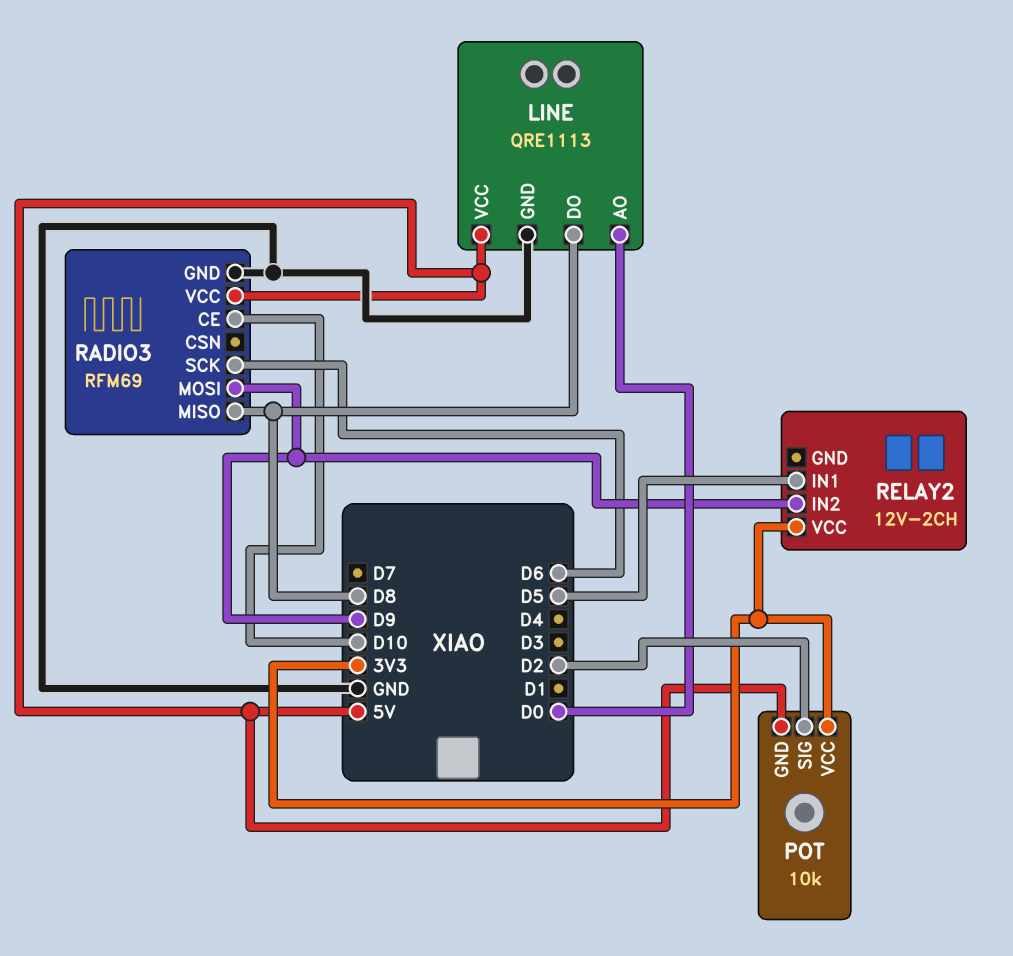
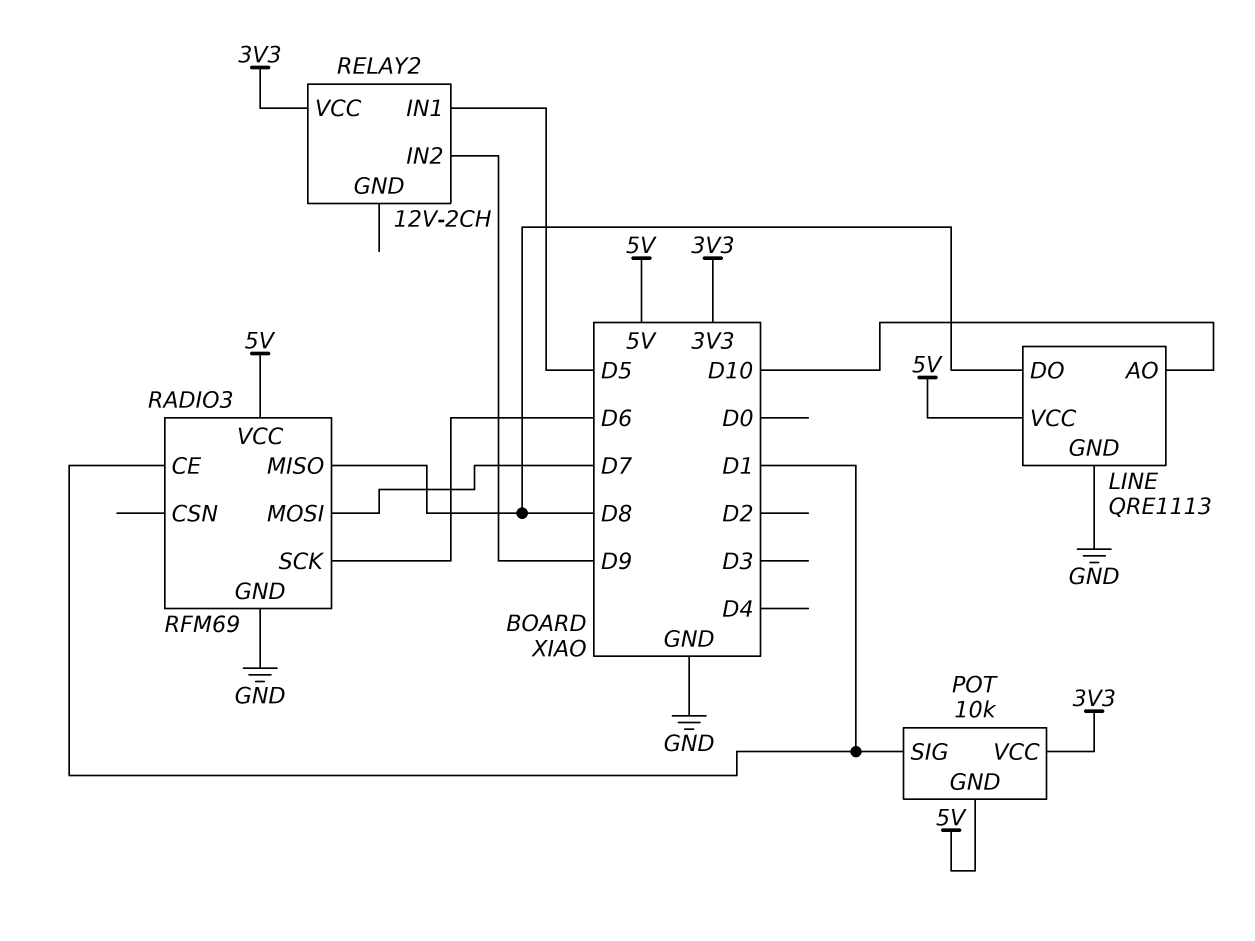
LINE pin AO: D0 -> D10
POT pin SIG: D2 -> D1
RADIO3 pin CE: D10 -> D1
RADIO3 pin MOSI: D9 -> D7

